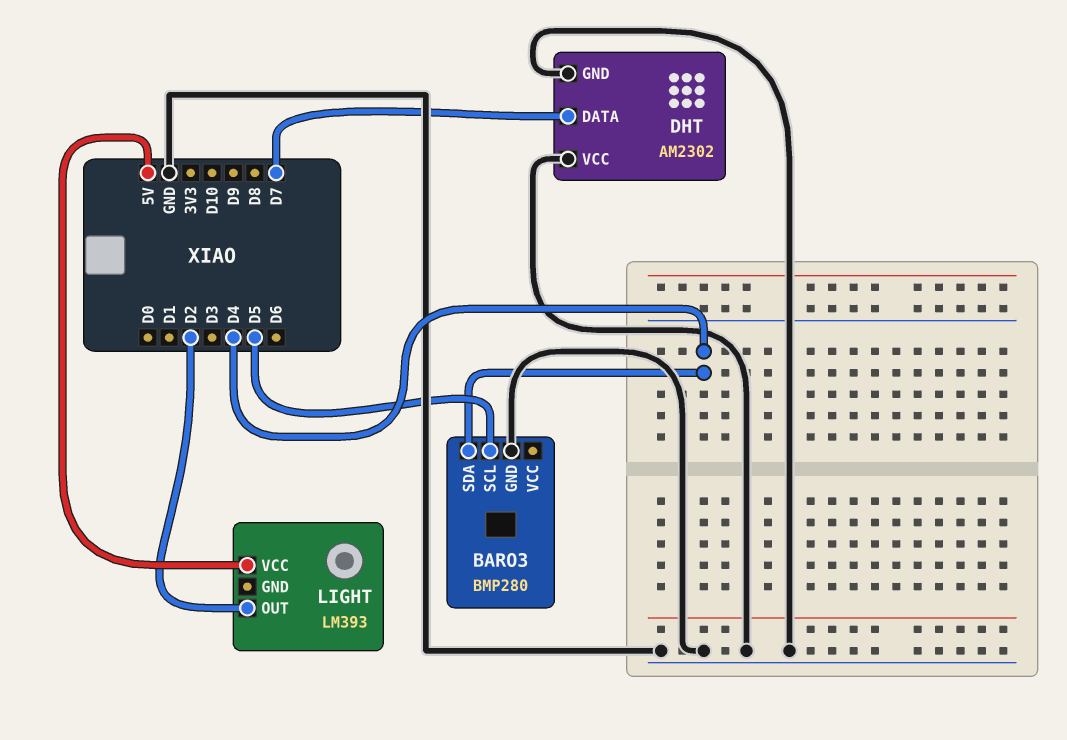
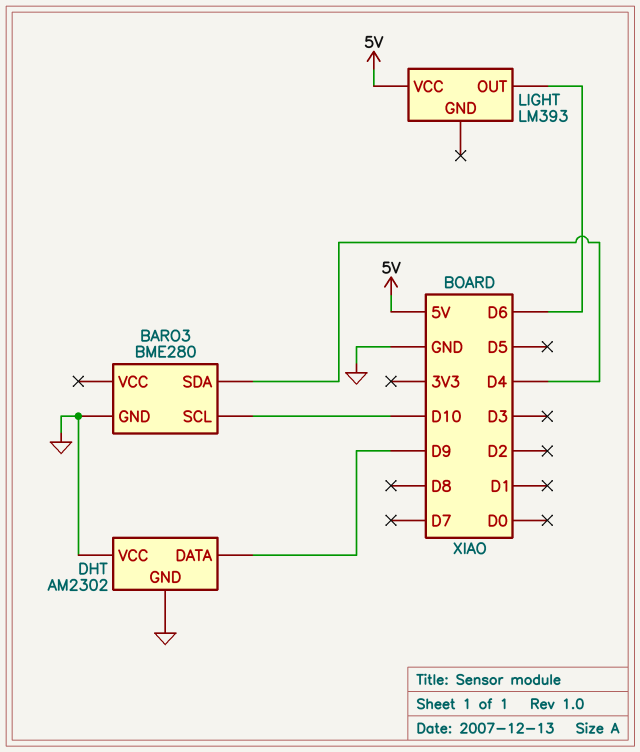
BARO3: BMP280 -> BME280
BARO3 pin SCL: D5 -> D10
DHT pin DATA: D7 -> D9
LIGHT pin OUT: D2 -> D6

